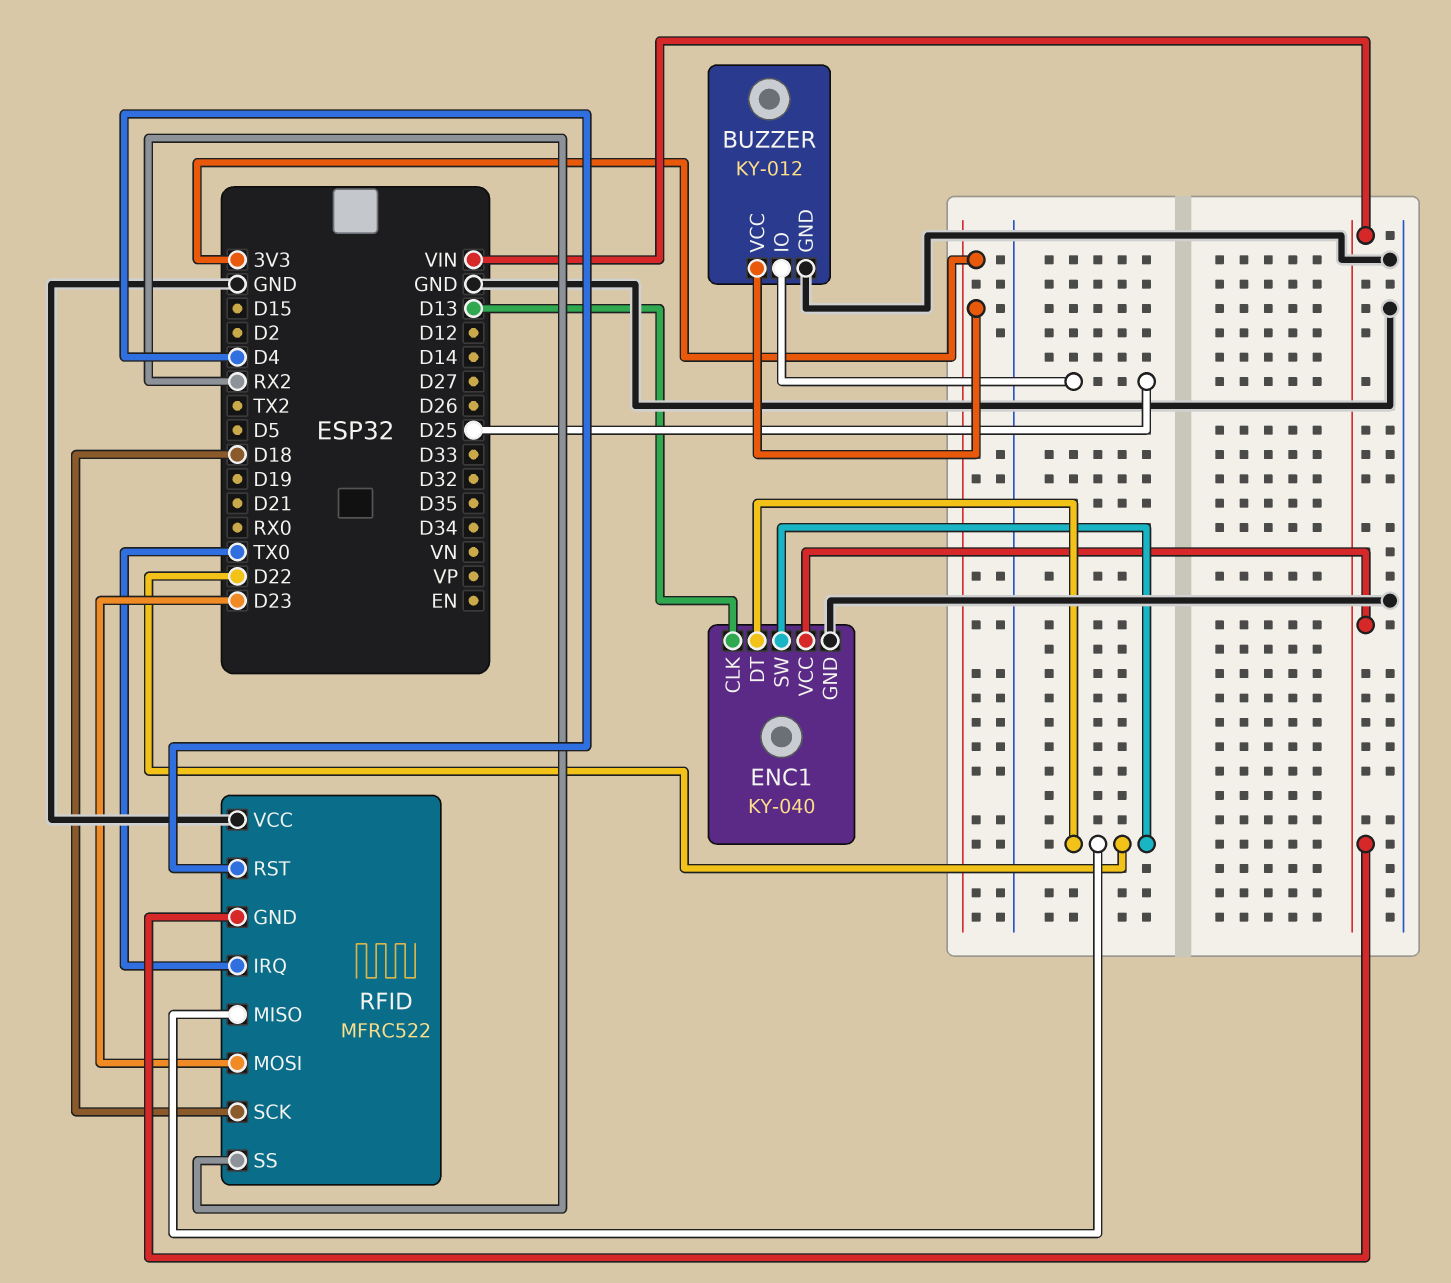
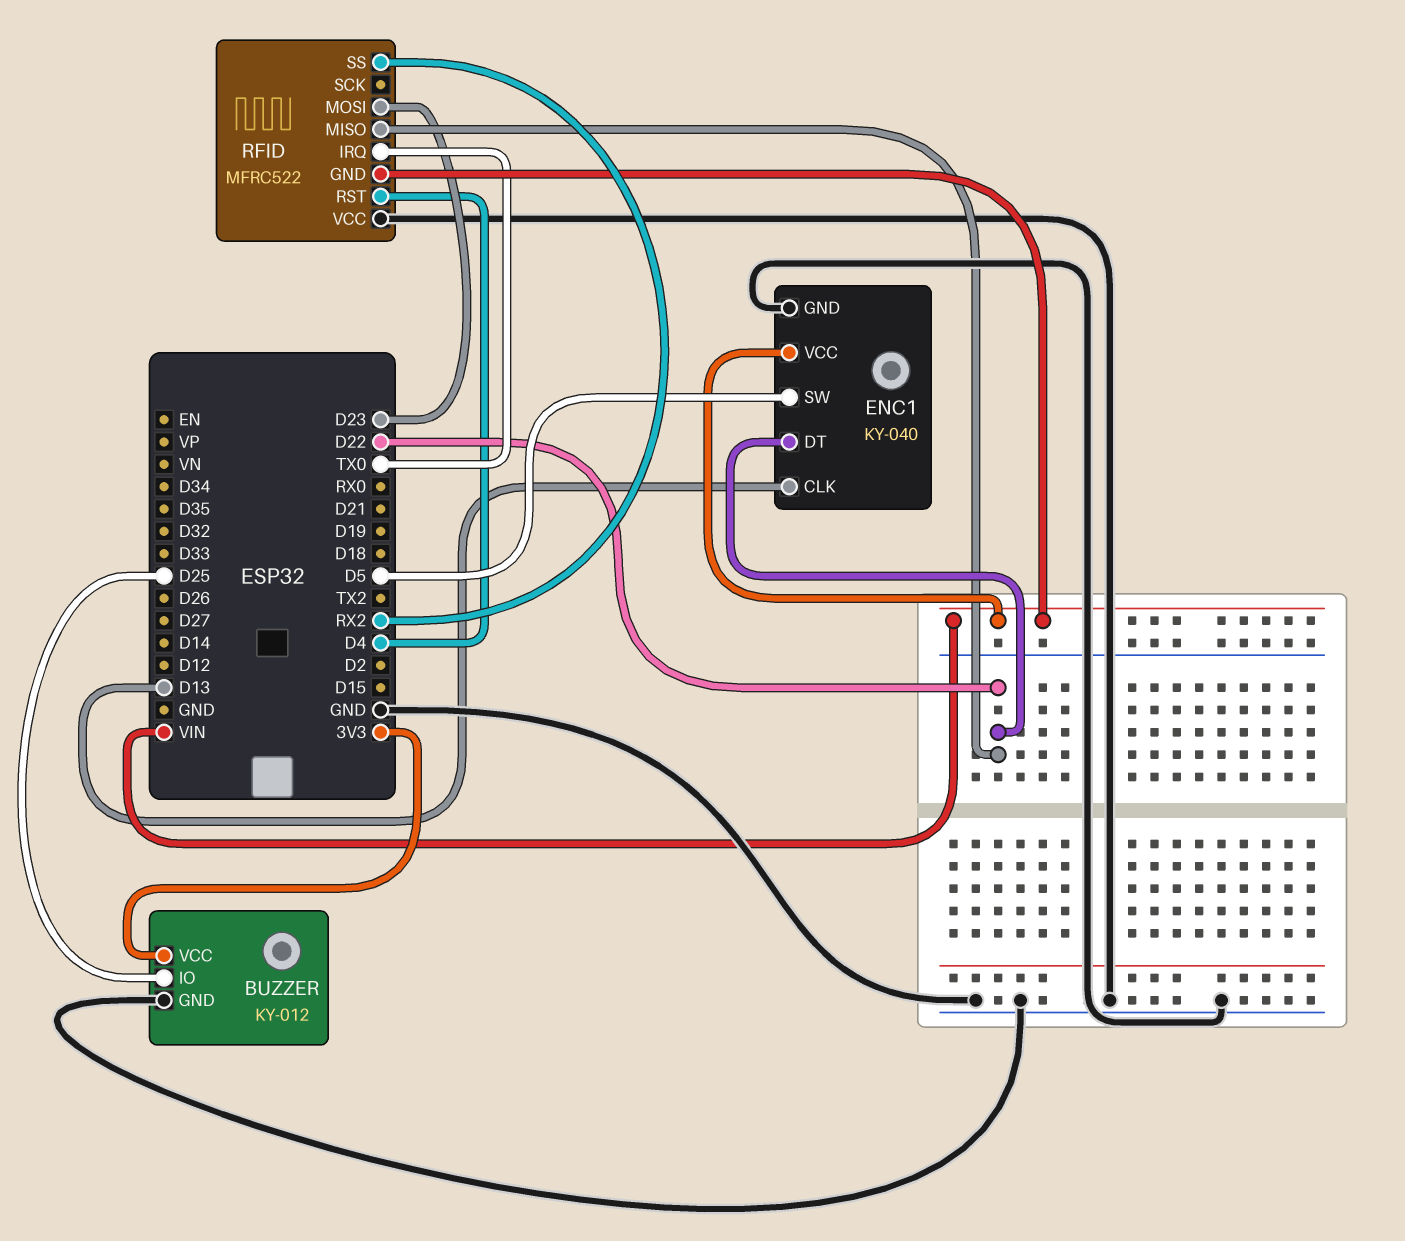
ENC1 pin SW: D22 -> D5
RFID pin SCK: D18 -> none

